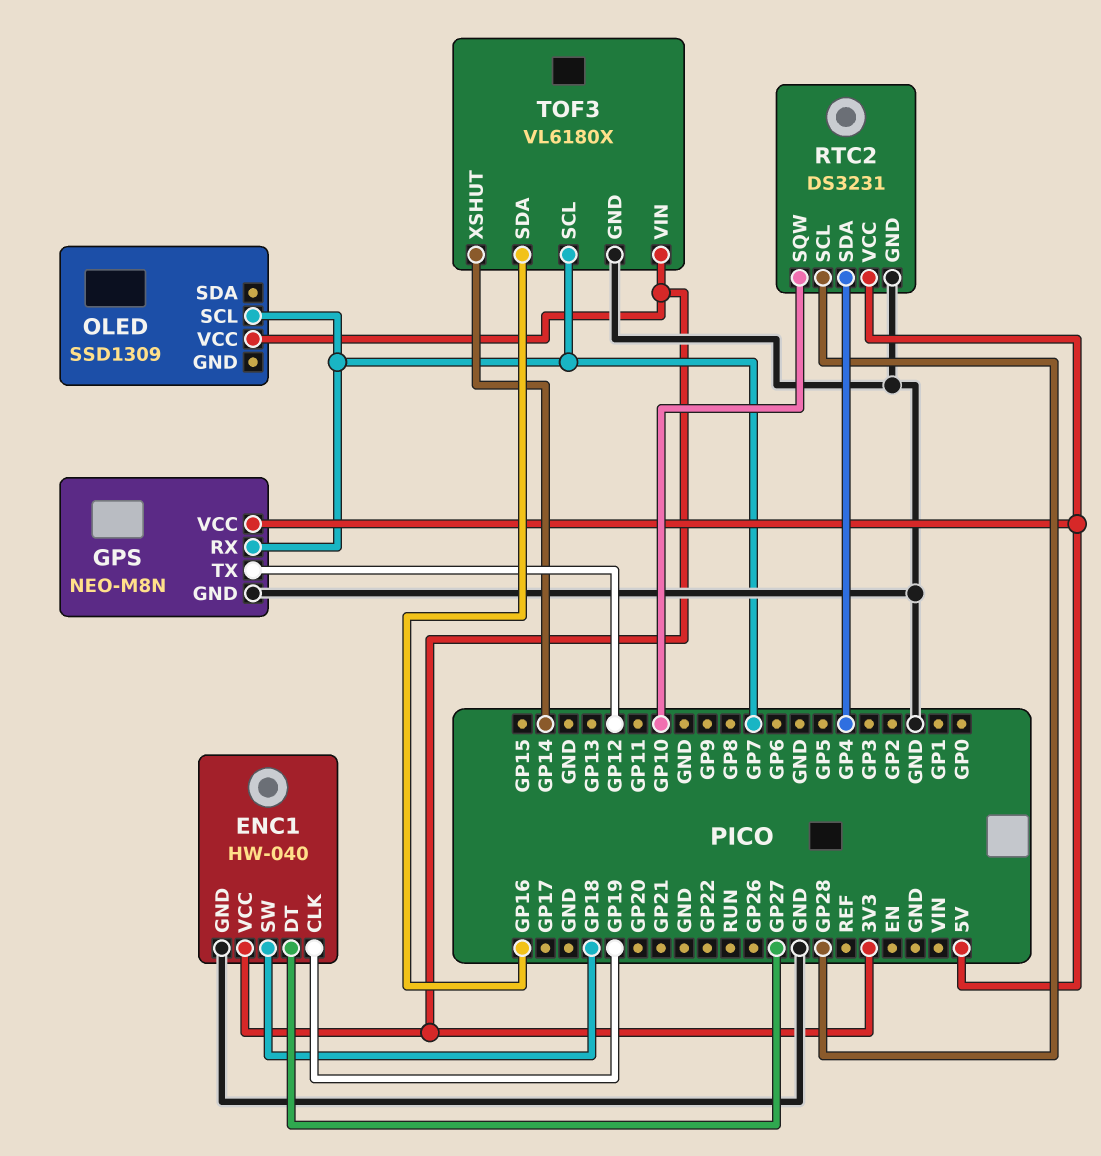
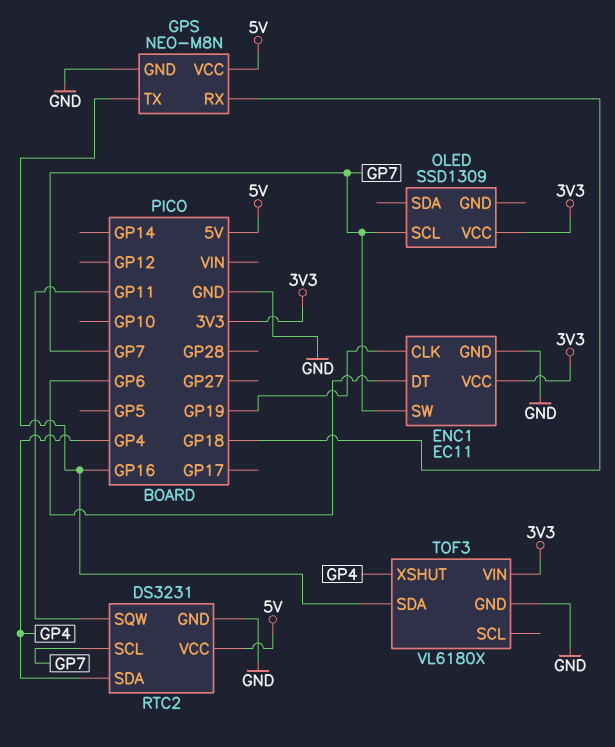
ENC1: HW-040 -> EC11
ENC1 pin DT: GP27 -> GP6
ENC1 pin SW: GP18 -> GP7
GPS pin RX: GP7 -> GP18
GPS pin TX: GP12 -> GP16
RTC2 pin SCL: GP28 -> GP7
RTC2 pin SQW: GP10 -> GP11
TOF3 pin SCL: GP7 -> none
TOF3 pin XSHUT: GP14 -> GP4

